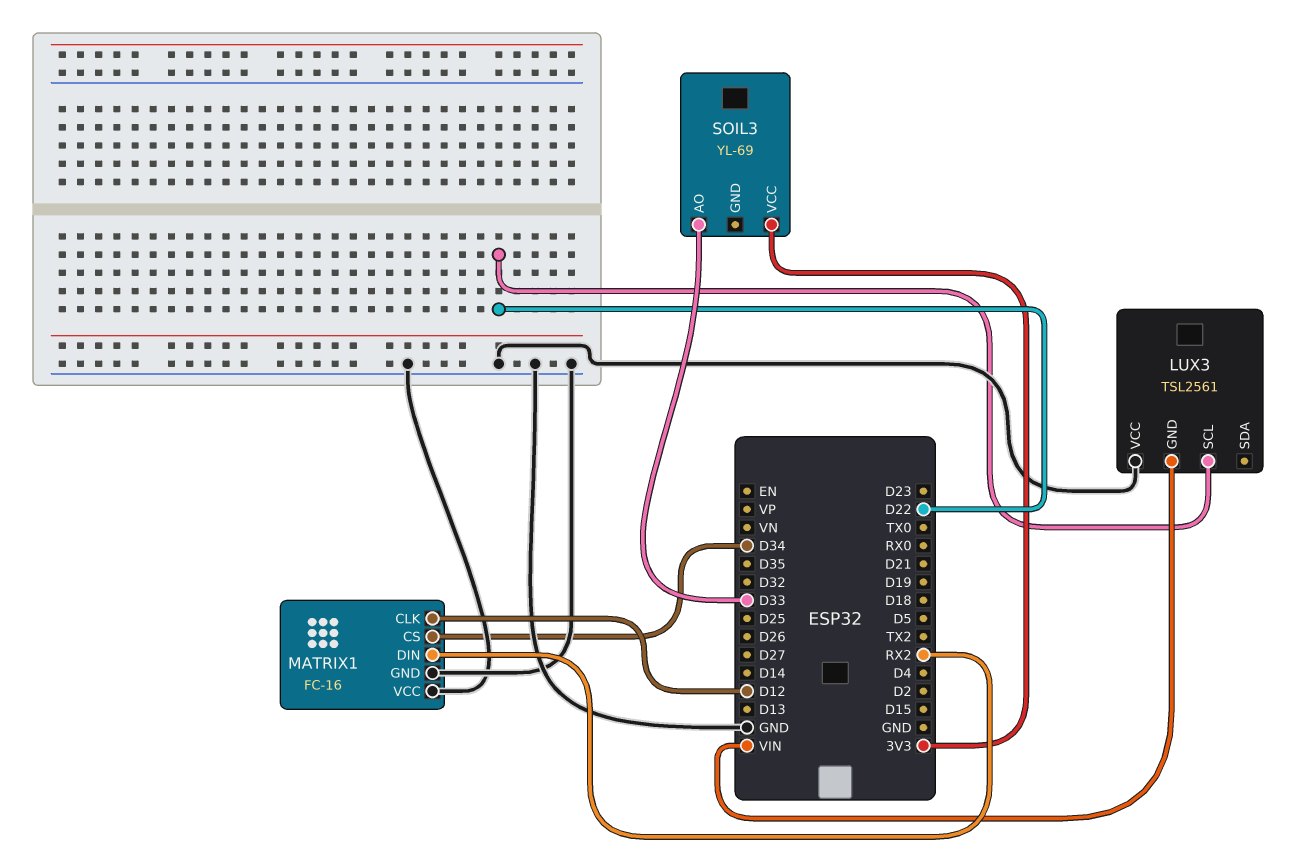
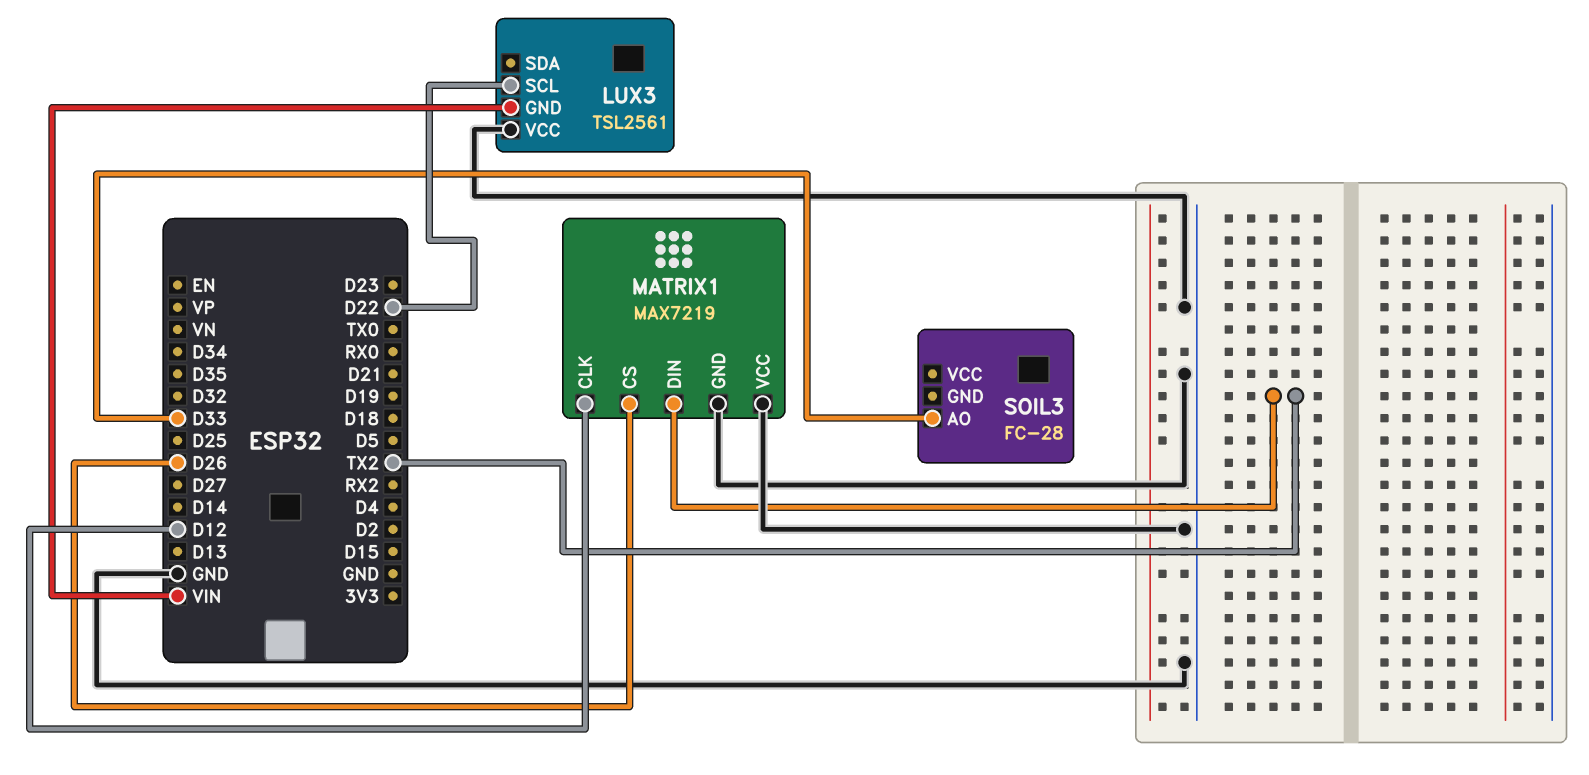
MATRIX1: FC-16 -> MAX7219
MATRIX1 pin CS: D34 -> D26
MATRIX1 pin DIN: RX2 -> TX2
SOIL3: YL-69 -> FC-28
SOIL3 pin VCC: 3V3 -> none

